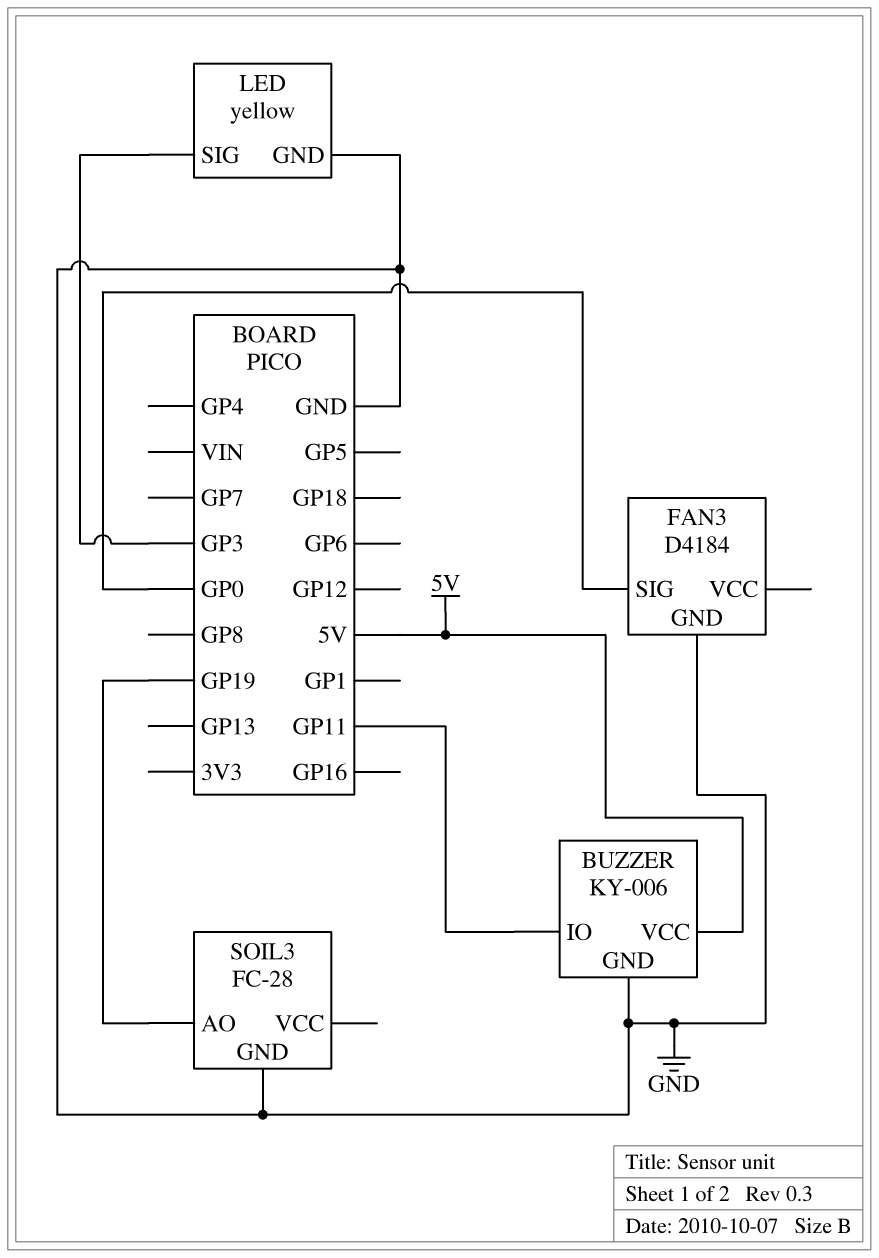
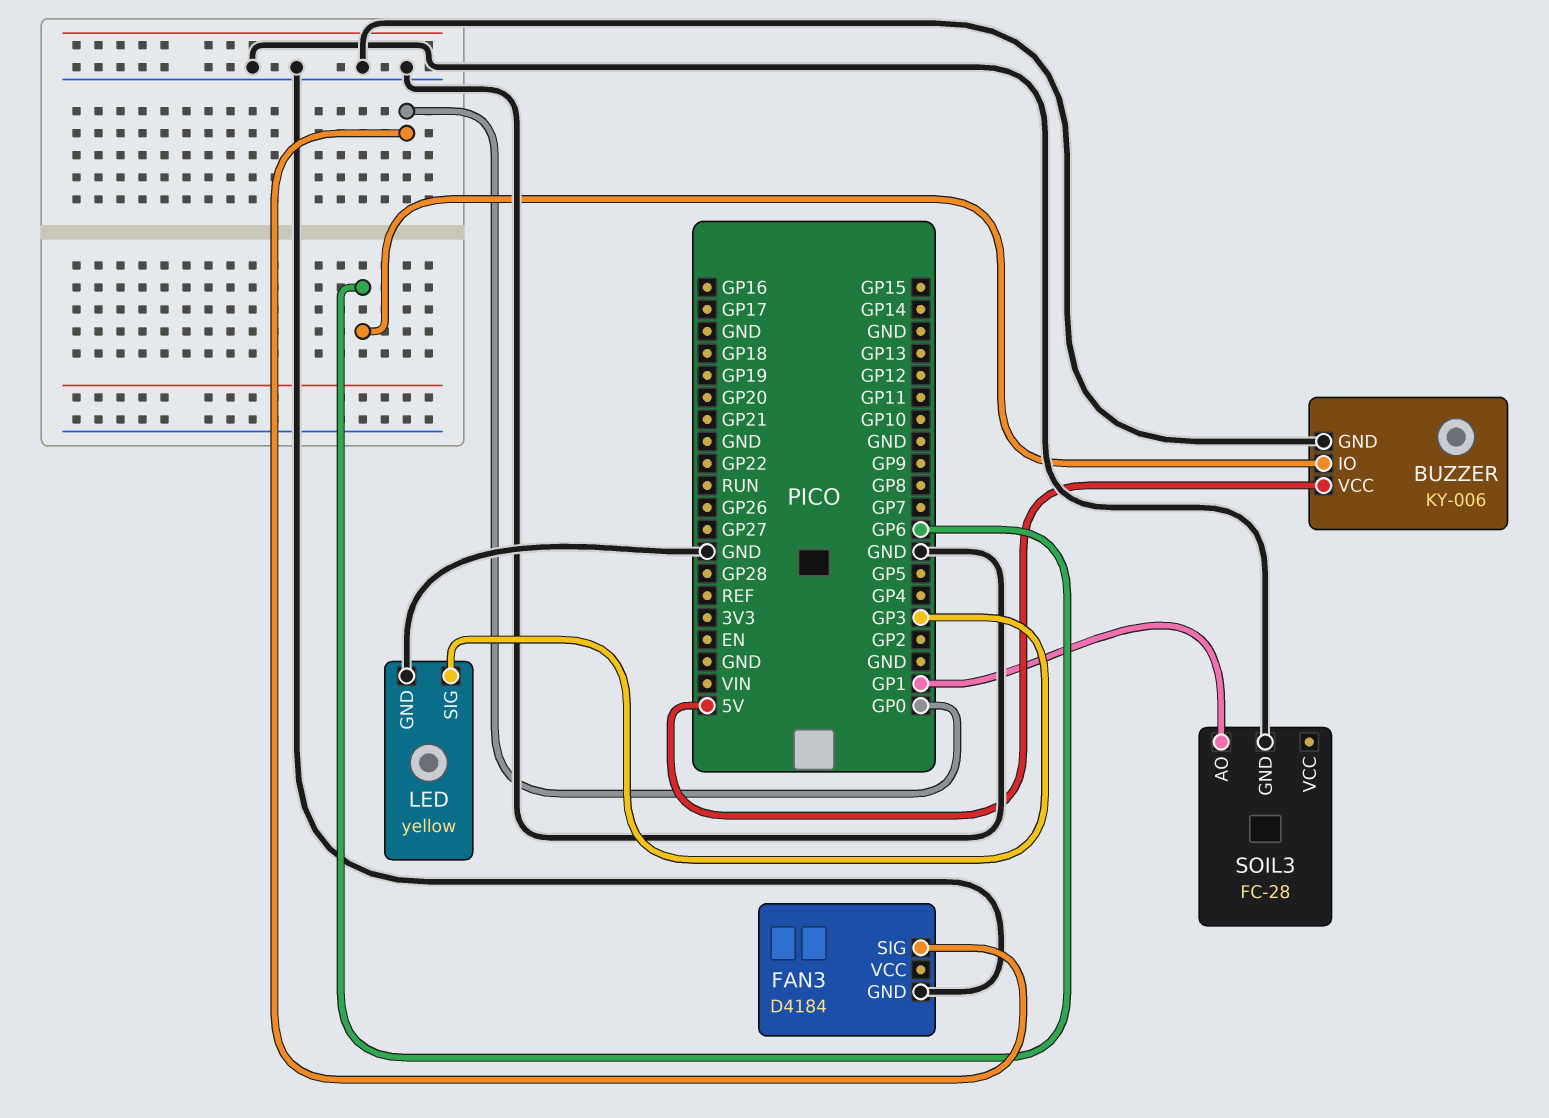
BUZZER pin IO: GP11 -> GP6
SOIL3 pin AO: GP19 -> GP1

